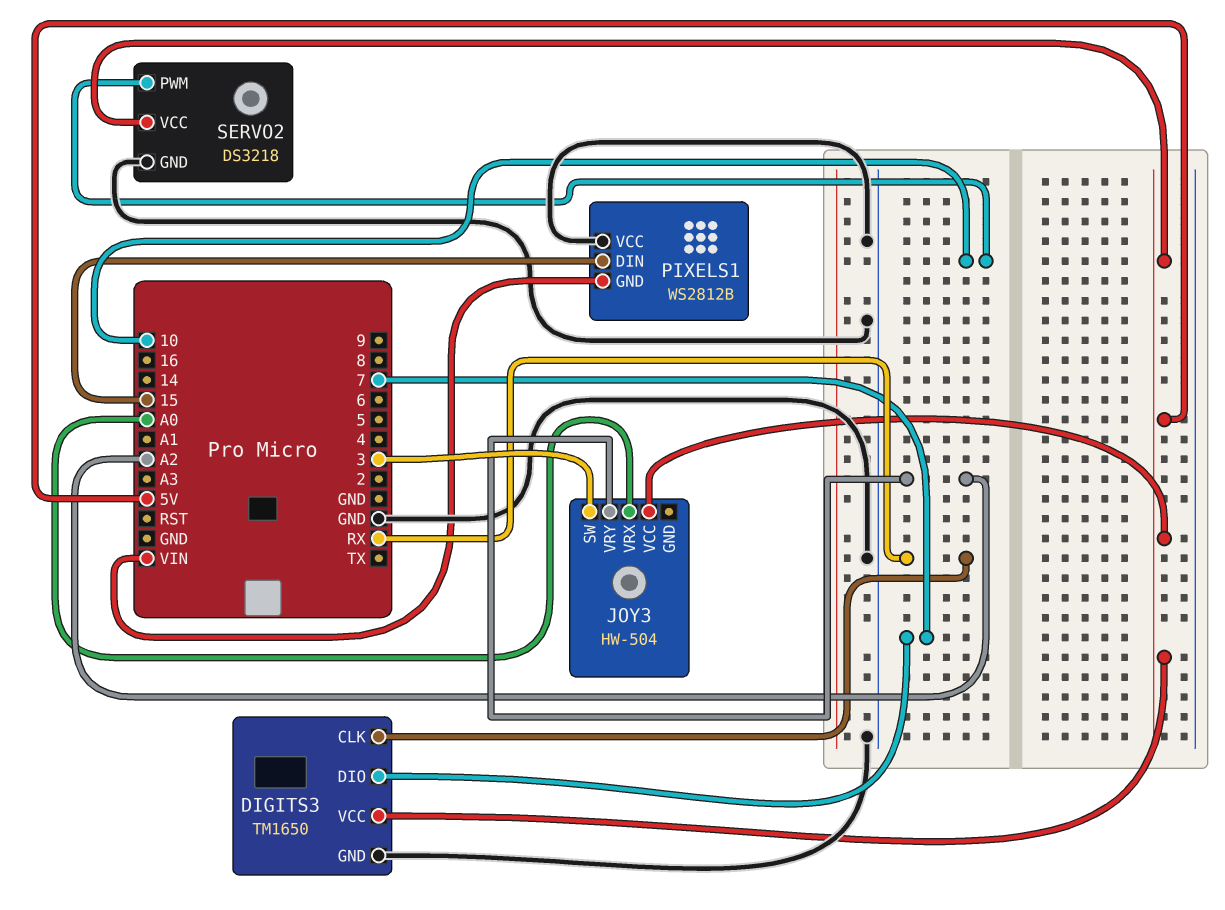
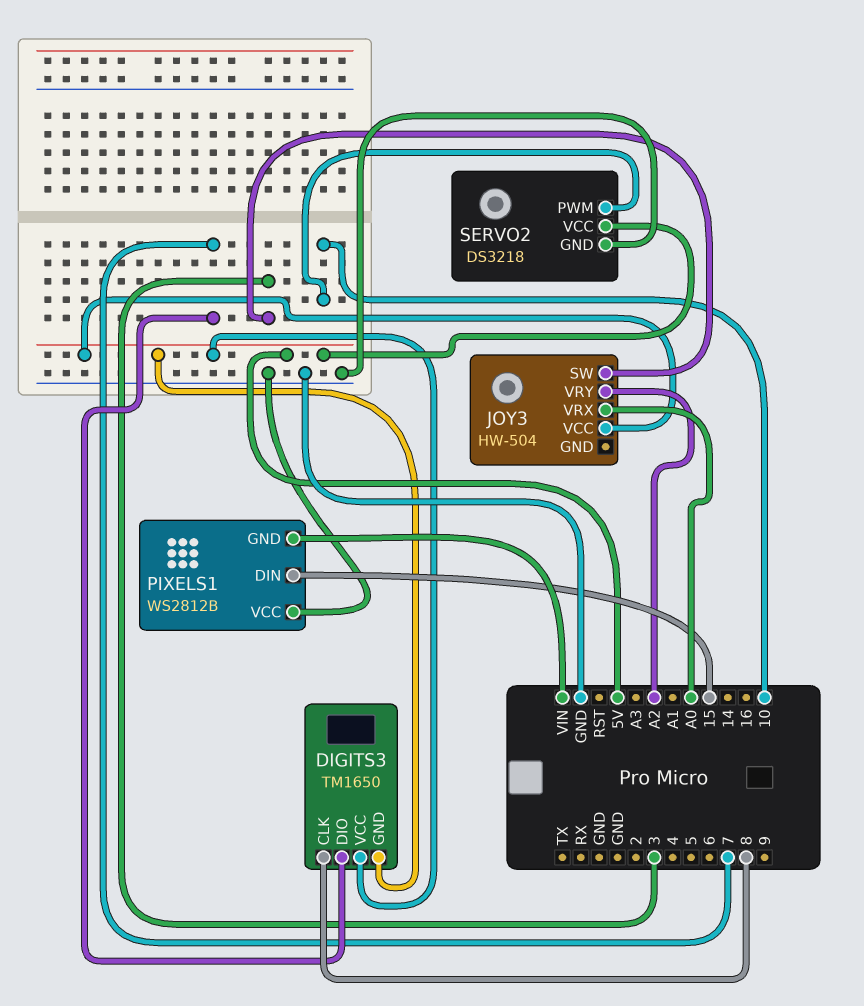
DIGITS3 pin CLK: RX -> 8
DIGITS3 pin GND: GND -> 5V

